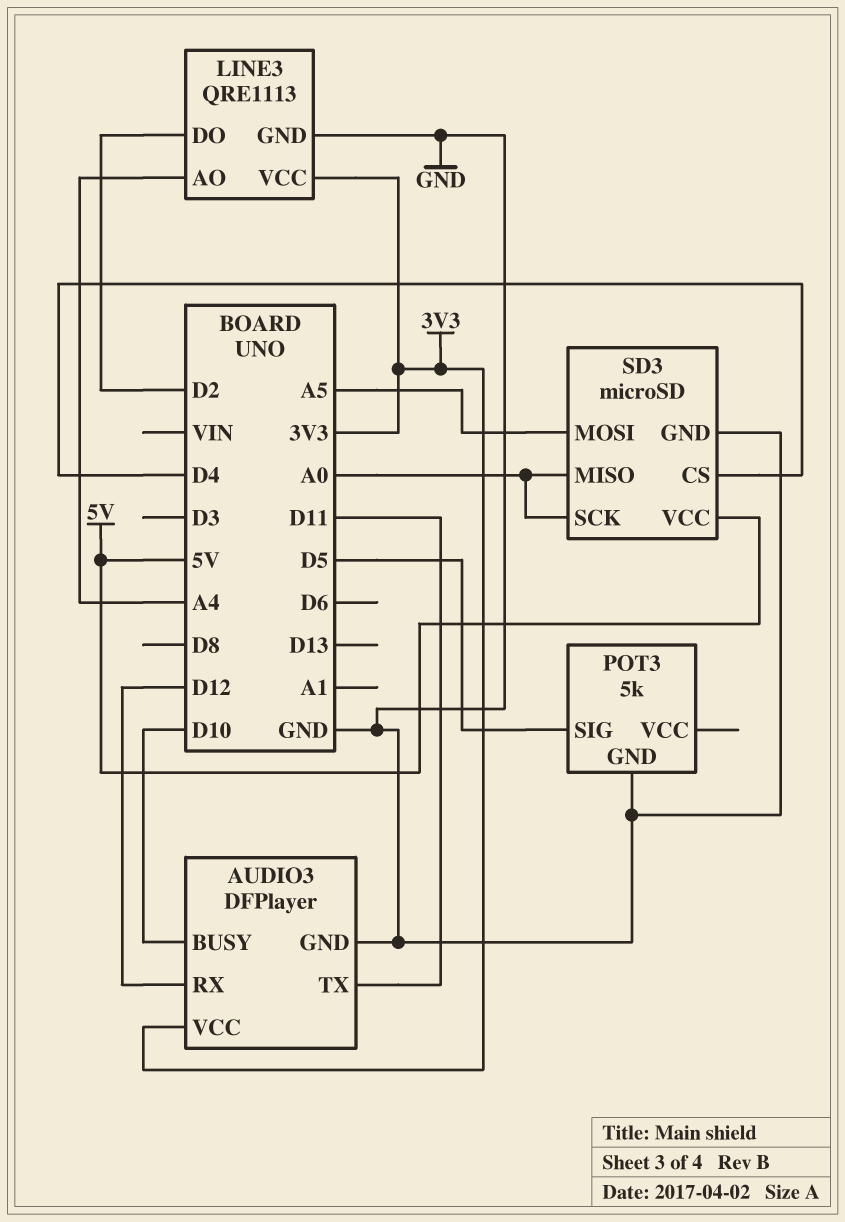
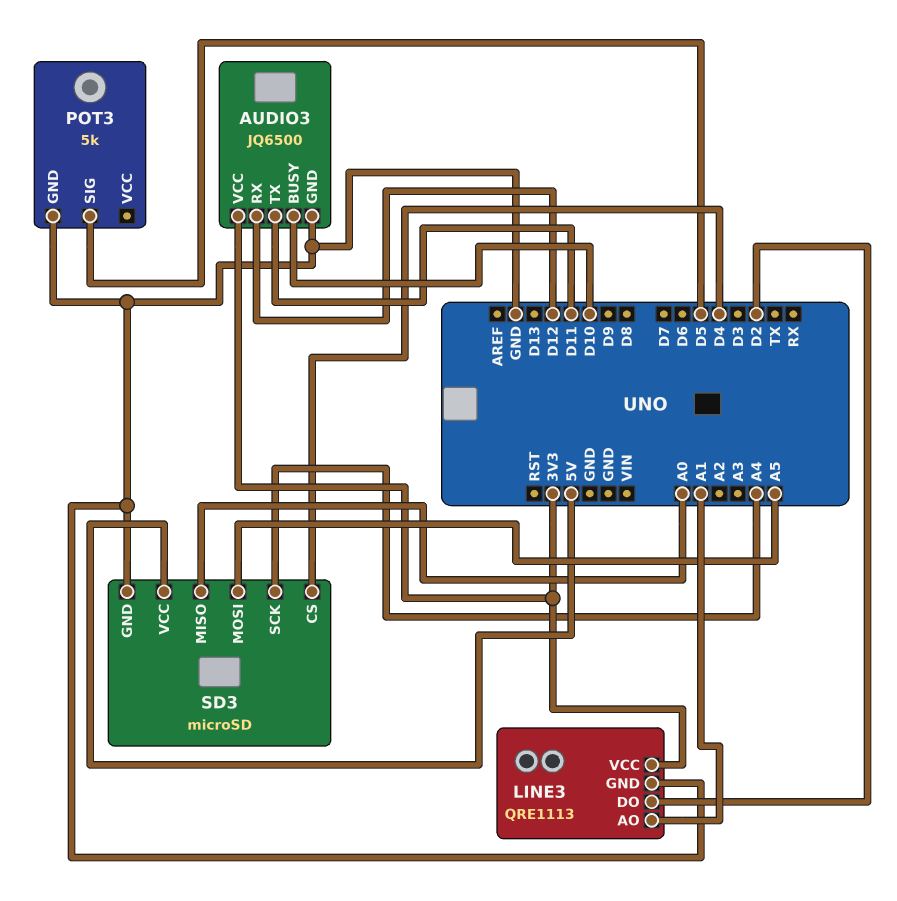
AUDIO3: DFPlayer -> JQ6500
LINE3 pin AO: A4 -> A1
SD3 pin SCK: A0 -> A4

